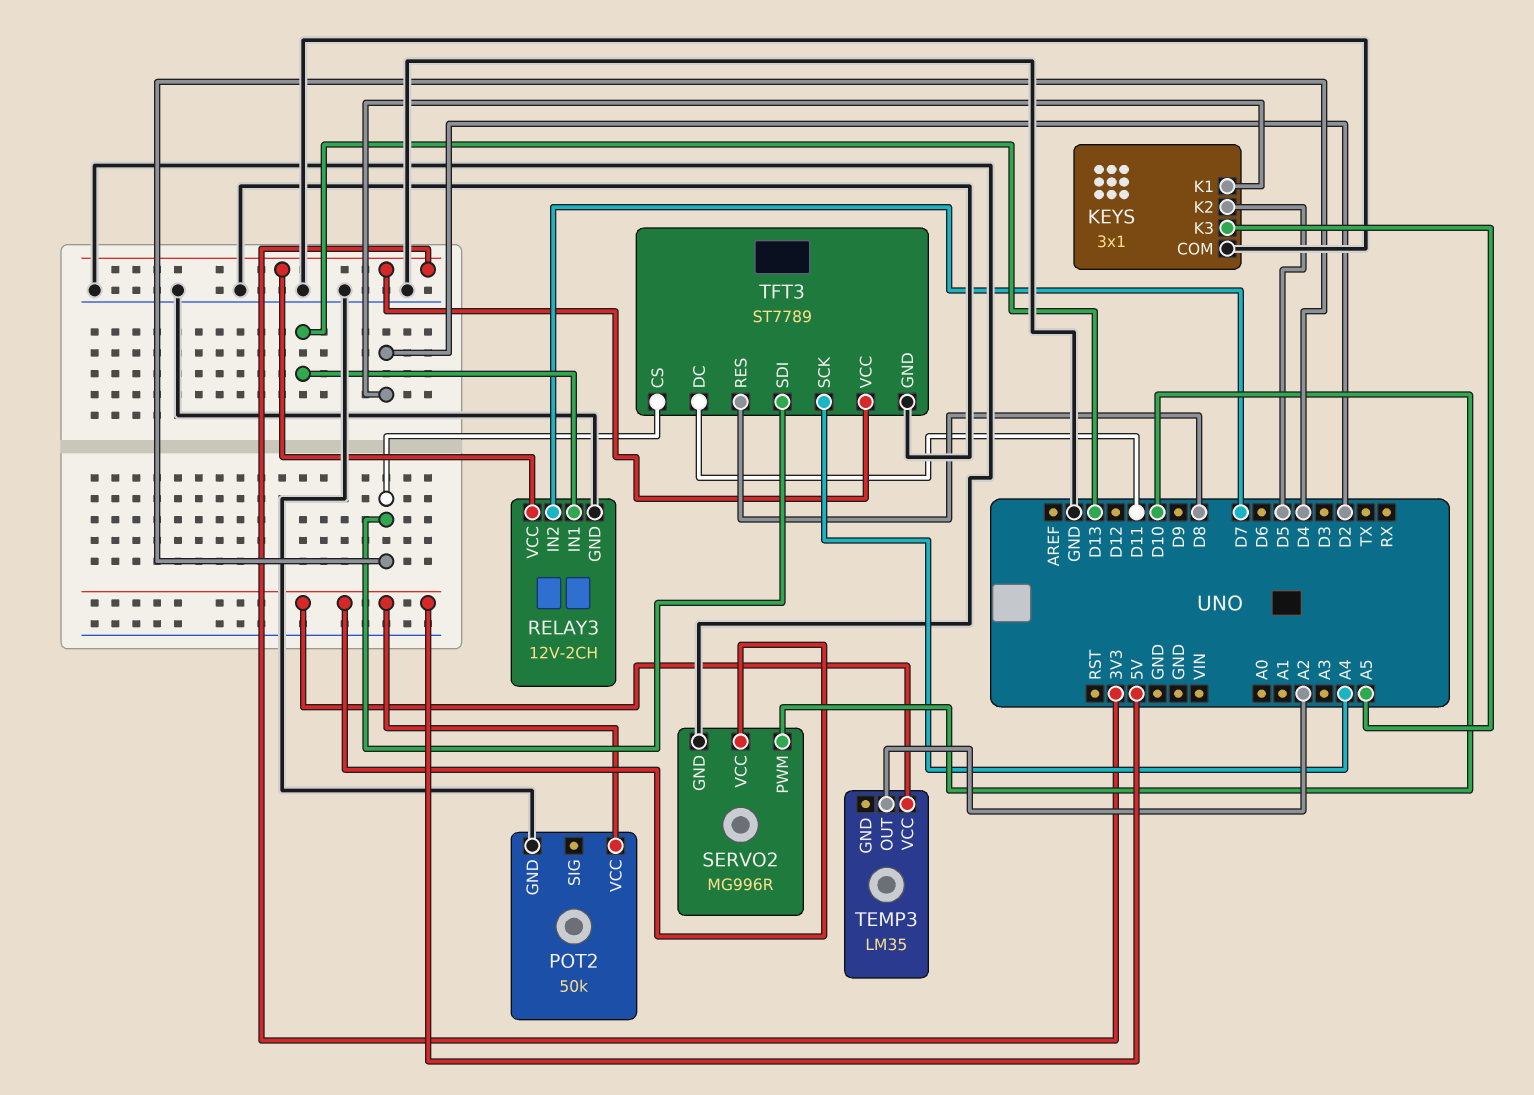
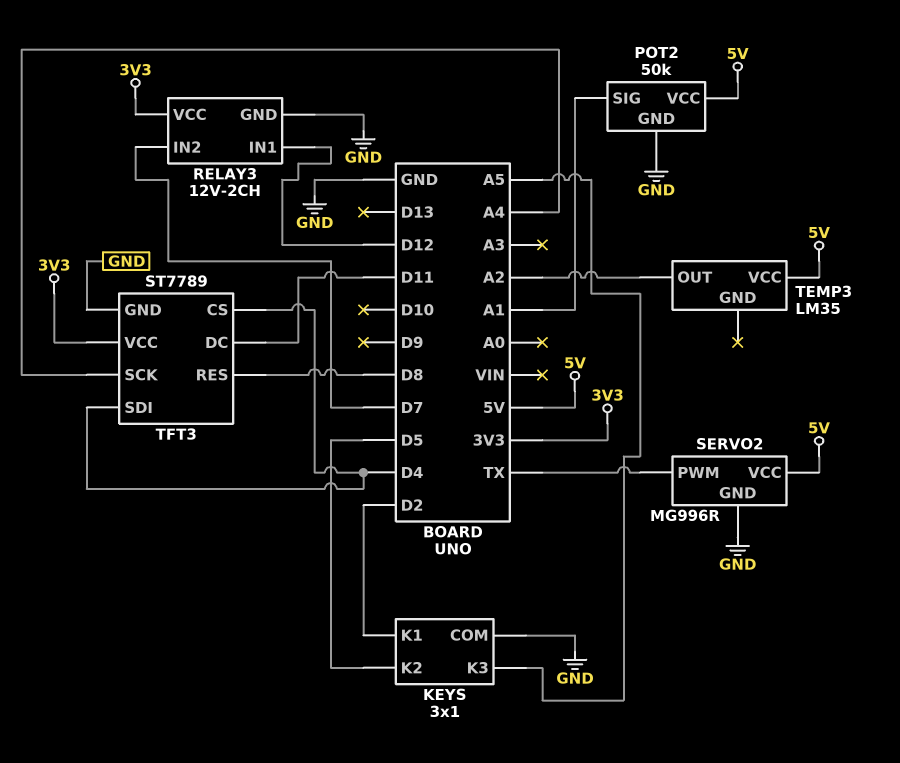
POT2 pin SIG: none -> A1
RELAY3 pin IN1: D13 -> D12
SERVO2 pin PWM: D10 -> TX

